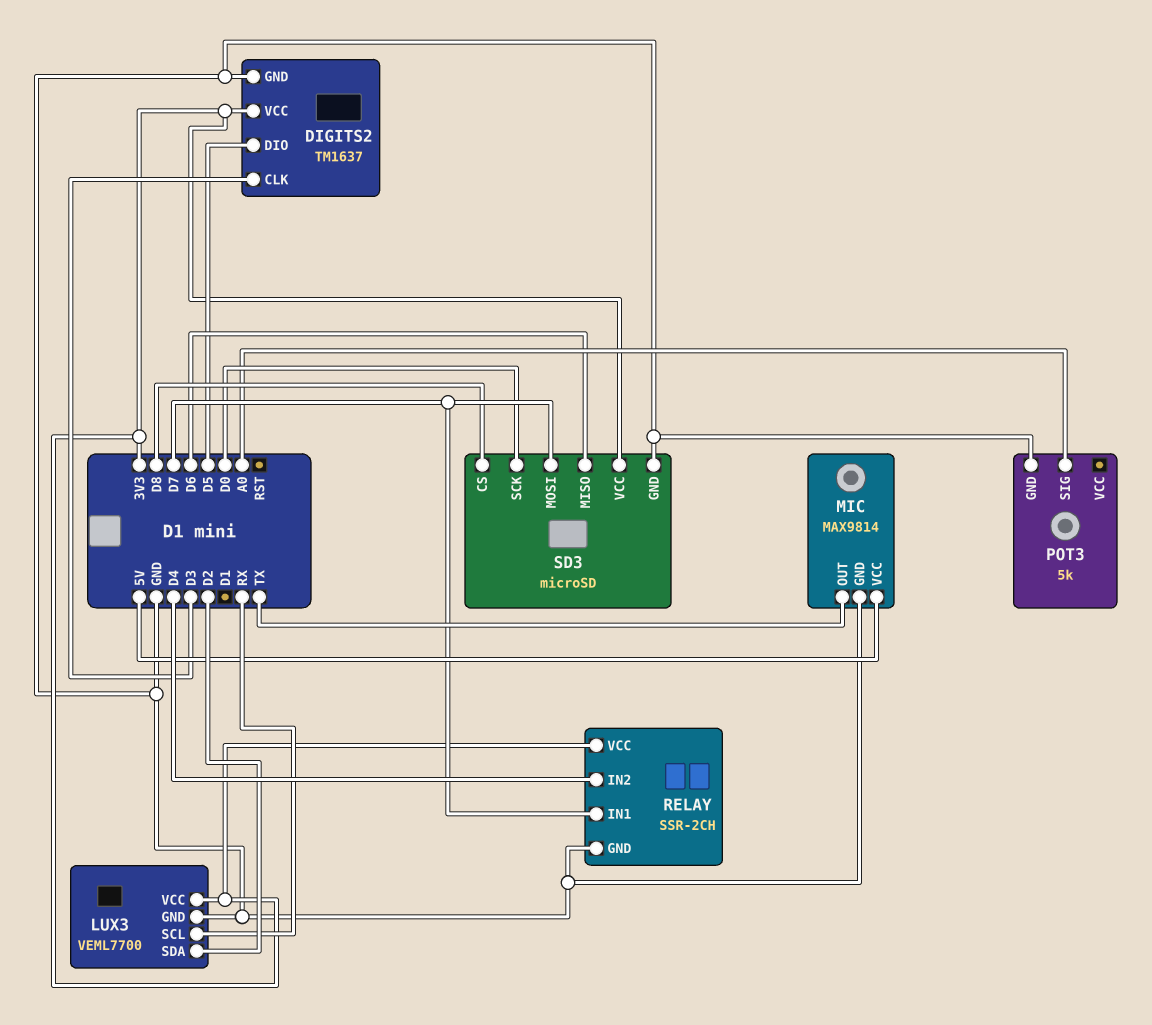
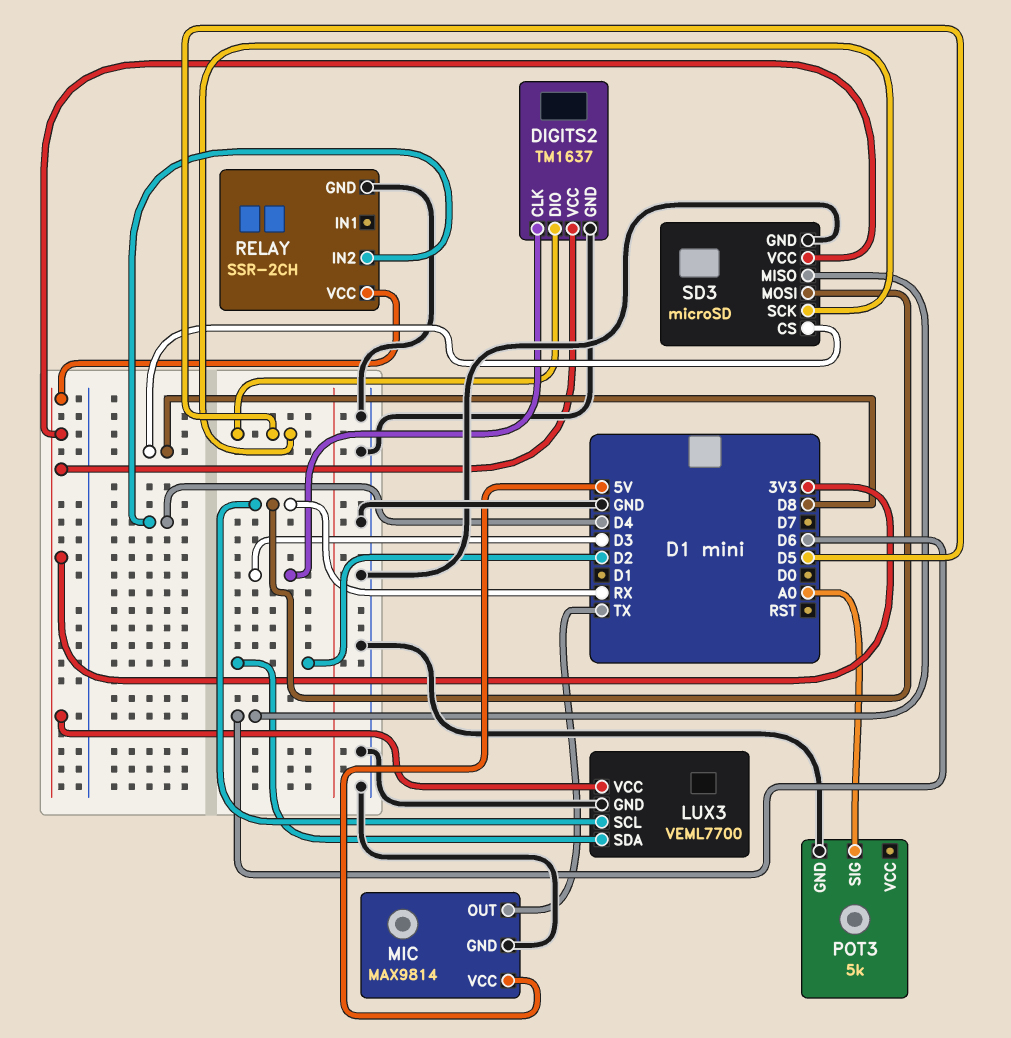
RELAY pin IN1: D7 -> none
SD3 pin MOSI: D7 -> RX
SD3 pin SCK: D0 -> D5

